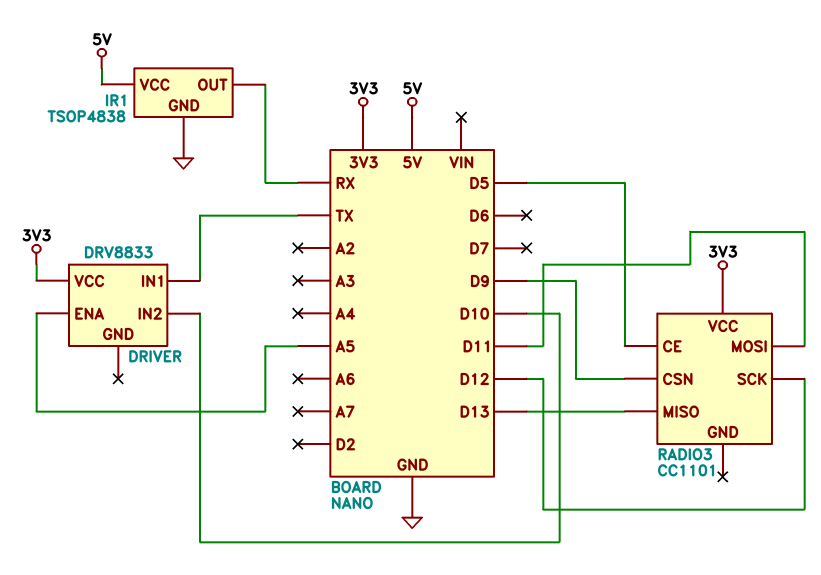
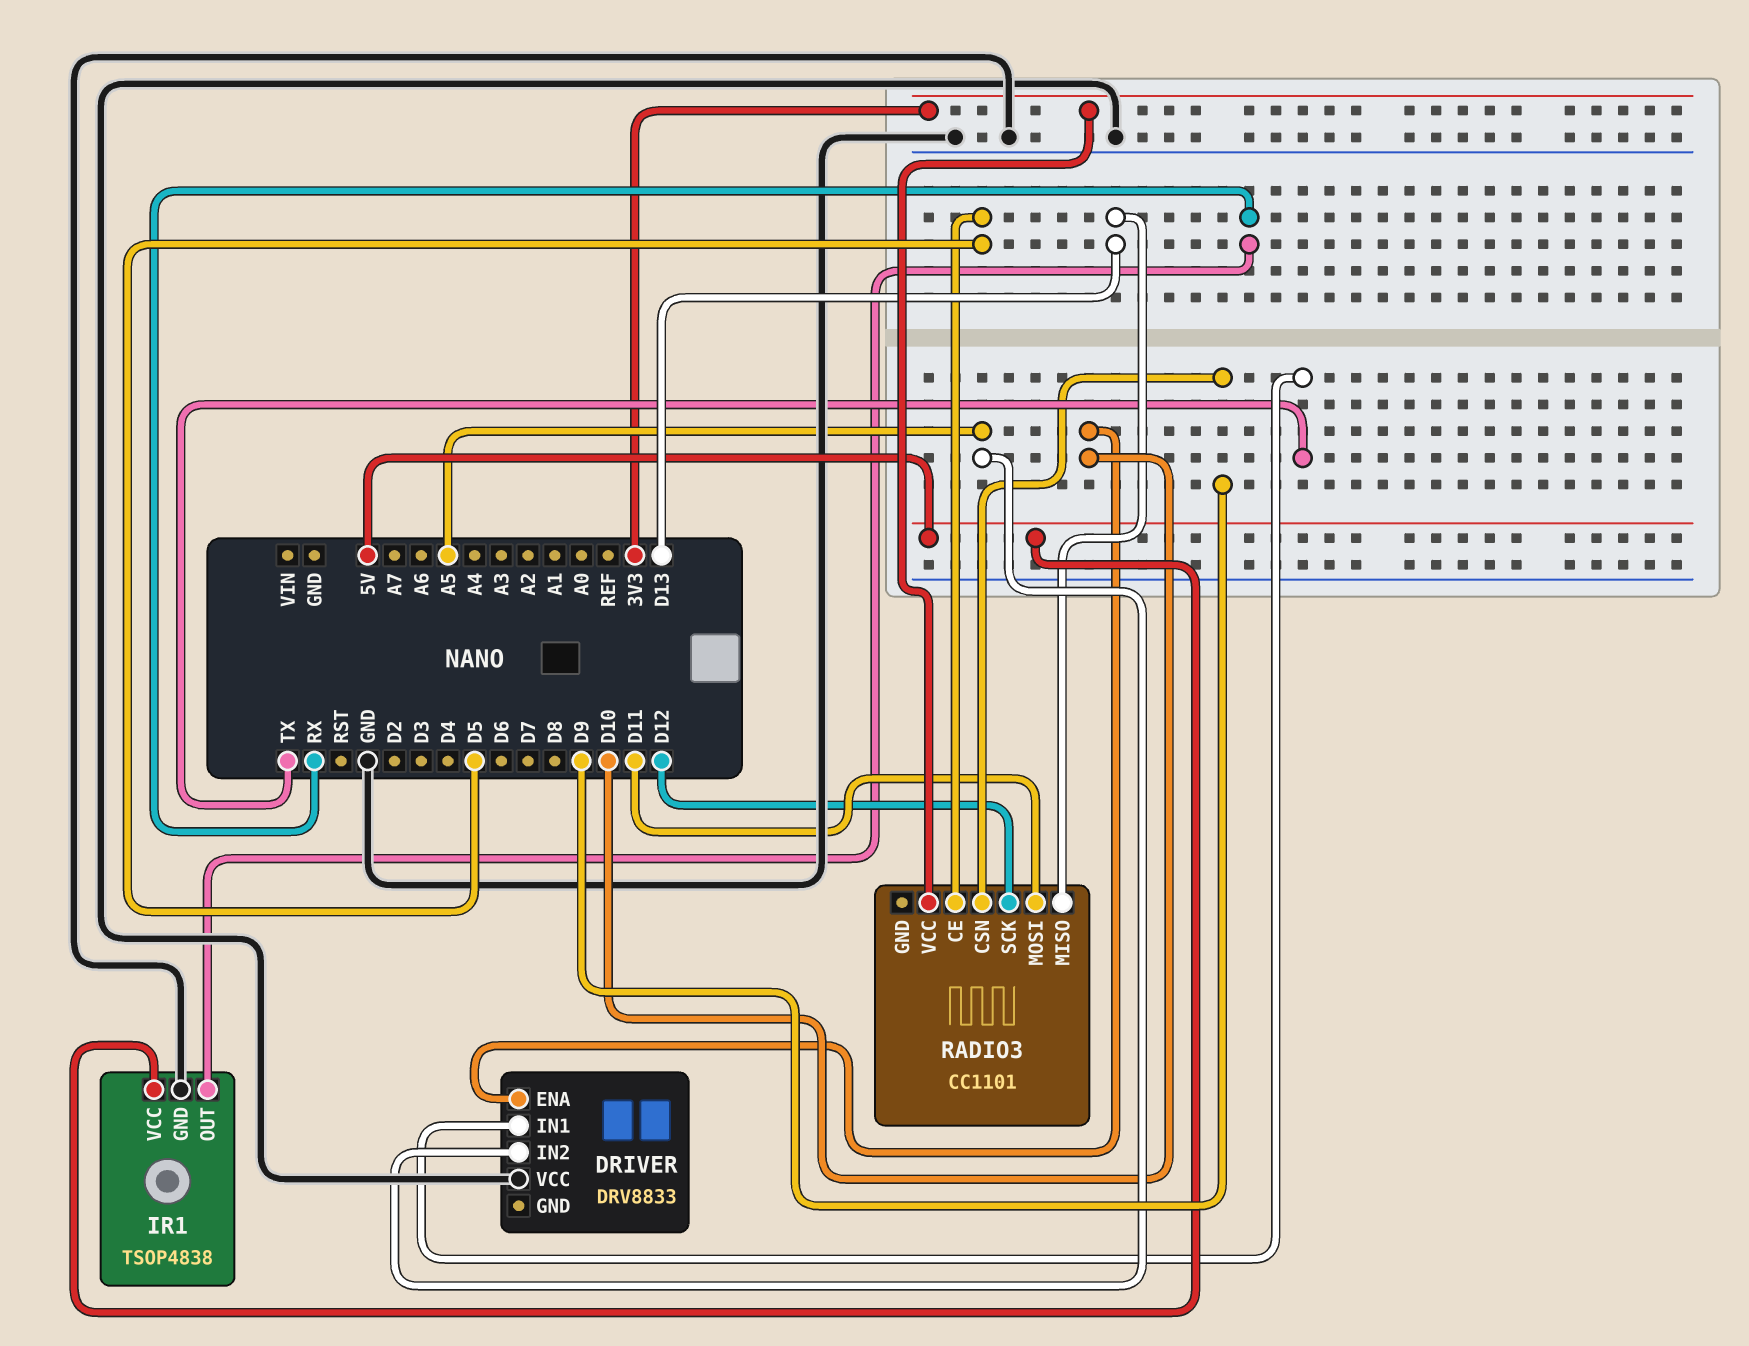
DRIVER pin ENA: A5 -> D10
DRIVER pin IN2: D10 -> A5
DRIVER pin VCC: 3V3 -> GND

